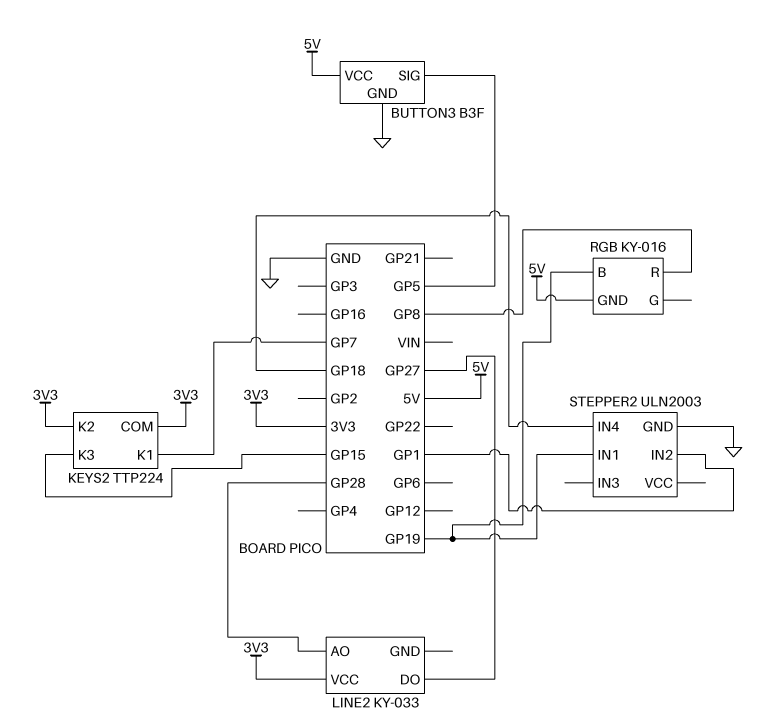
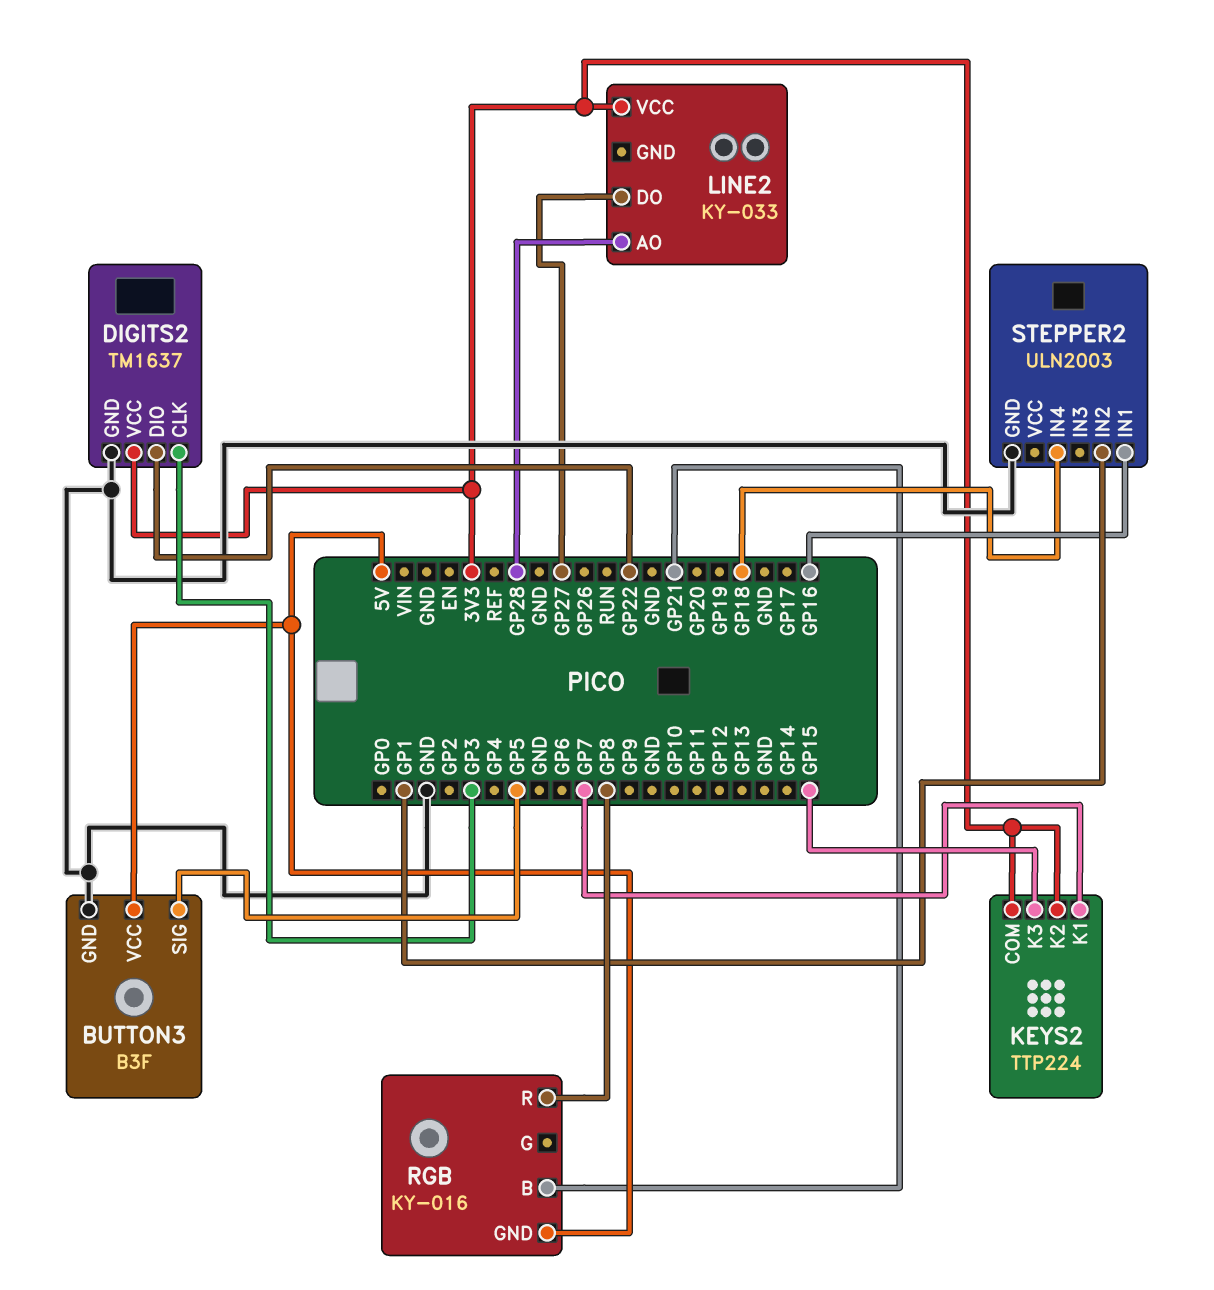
DIGITS2: none -> TM1637
DIGITS2 pin CLK: none -> GP3
DIGITS2 pin DIO: none -> GP22
DIGITS2 pin GND: none -> GND
DIGITS2 pin VCC: none -> 3V3
RGB pin B: GP19 -> GP21
STEPPER2 pin IN1: GP19 -> GP16

